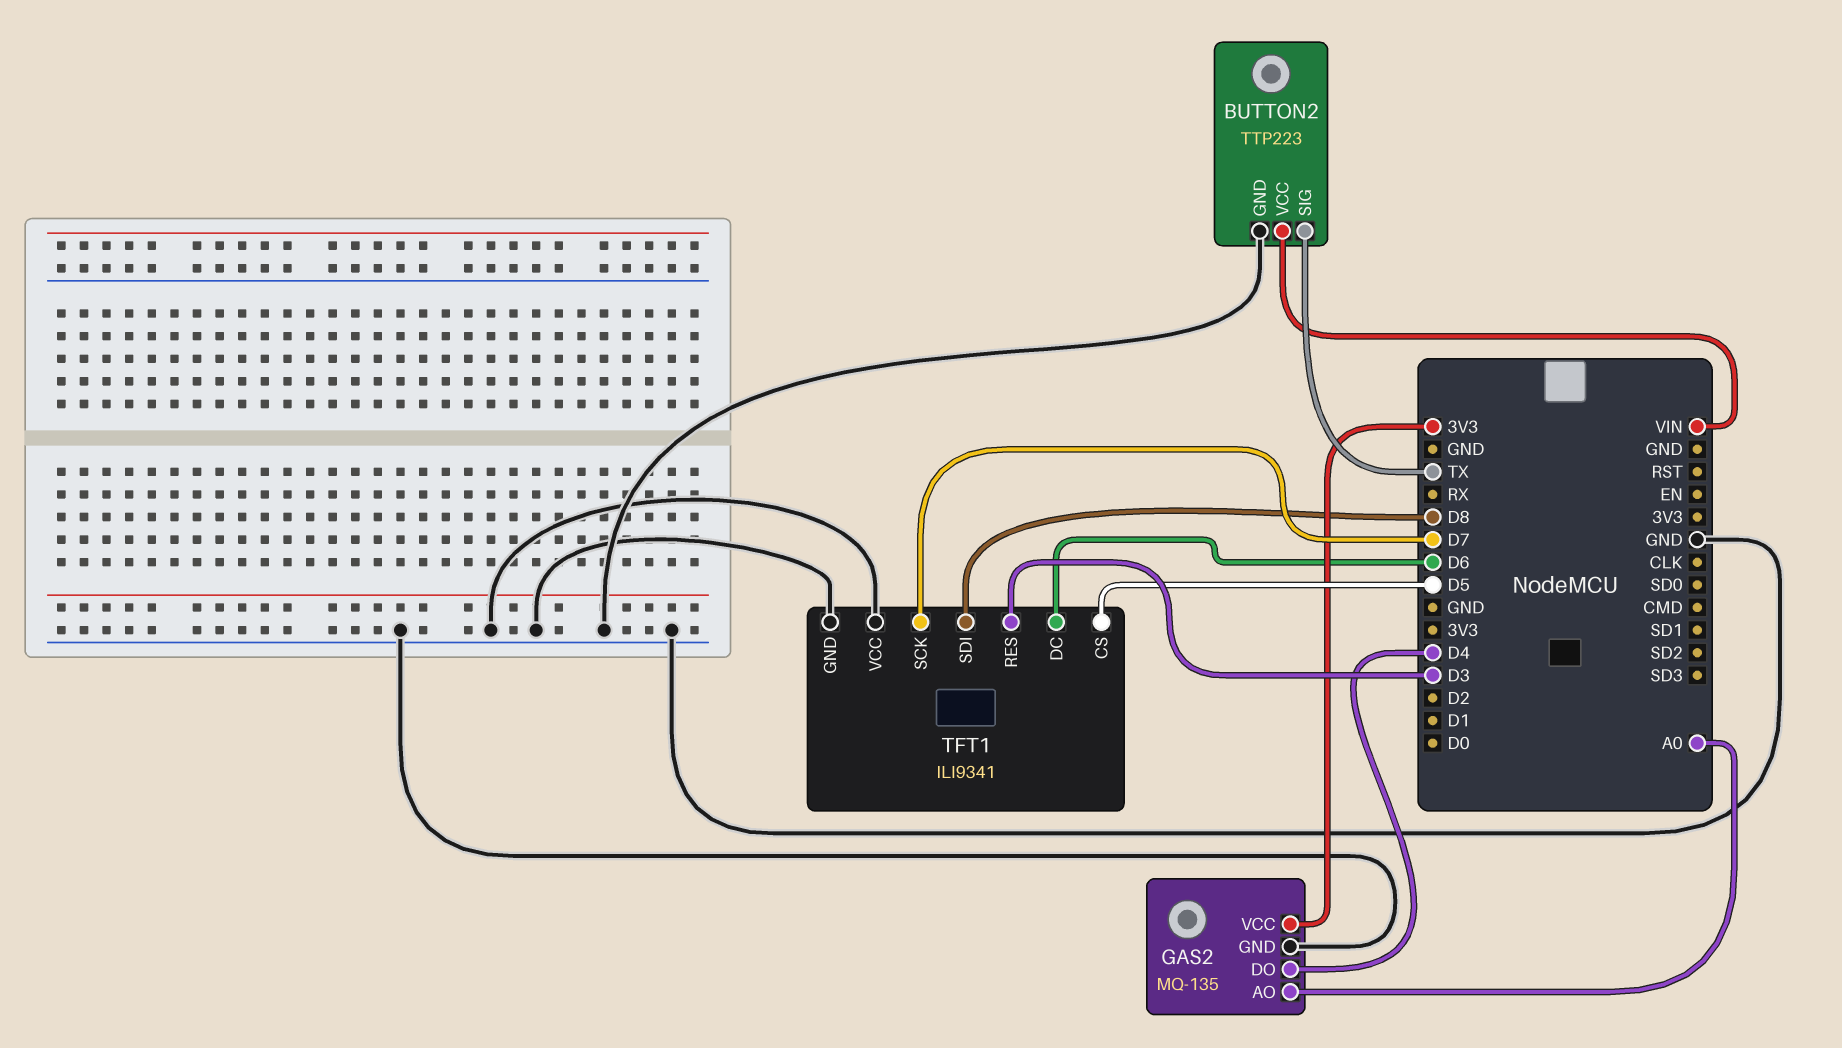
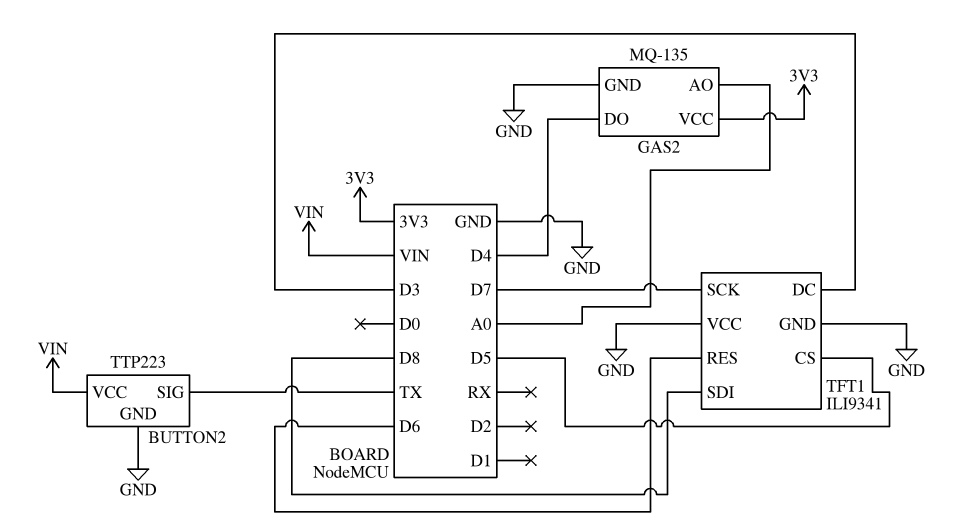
TFT1 pin DC: D6 -> D3
TFT1 pin RES: D3 -> D6

